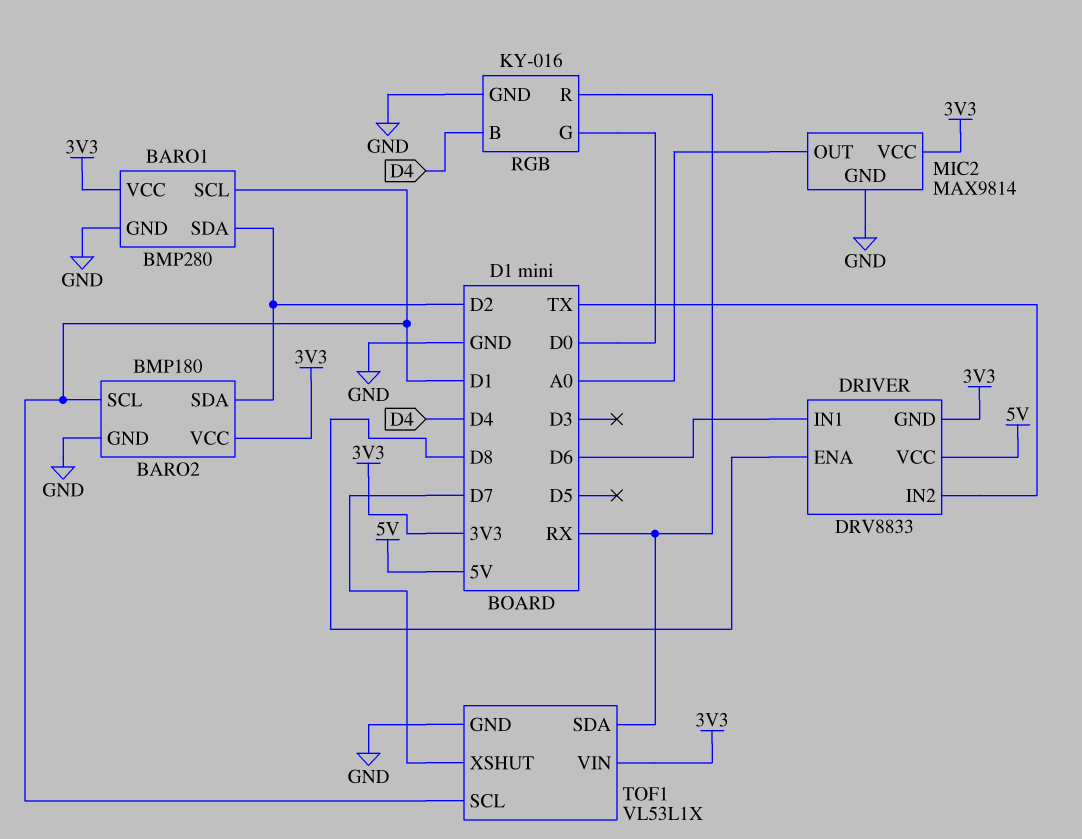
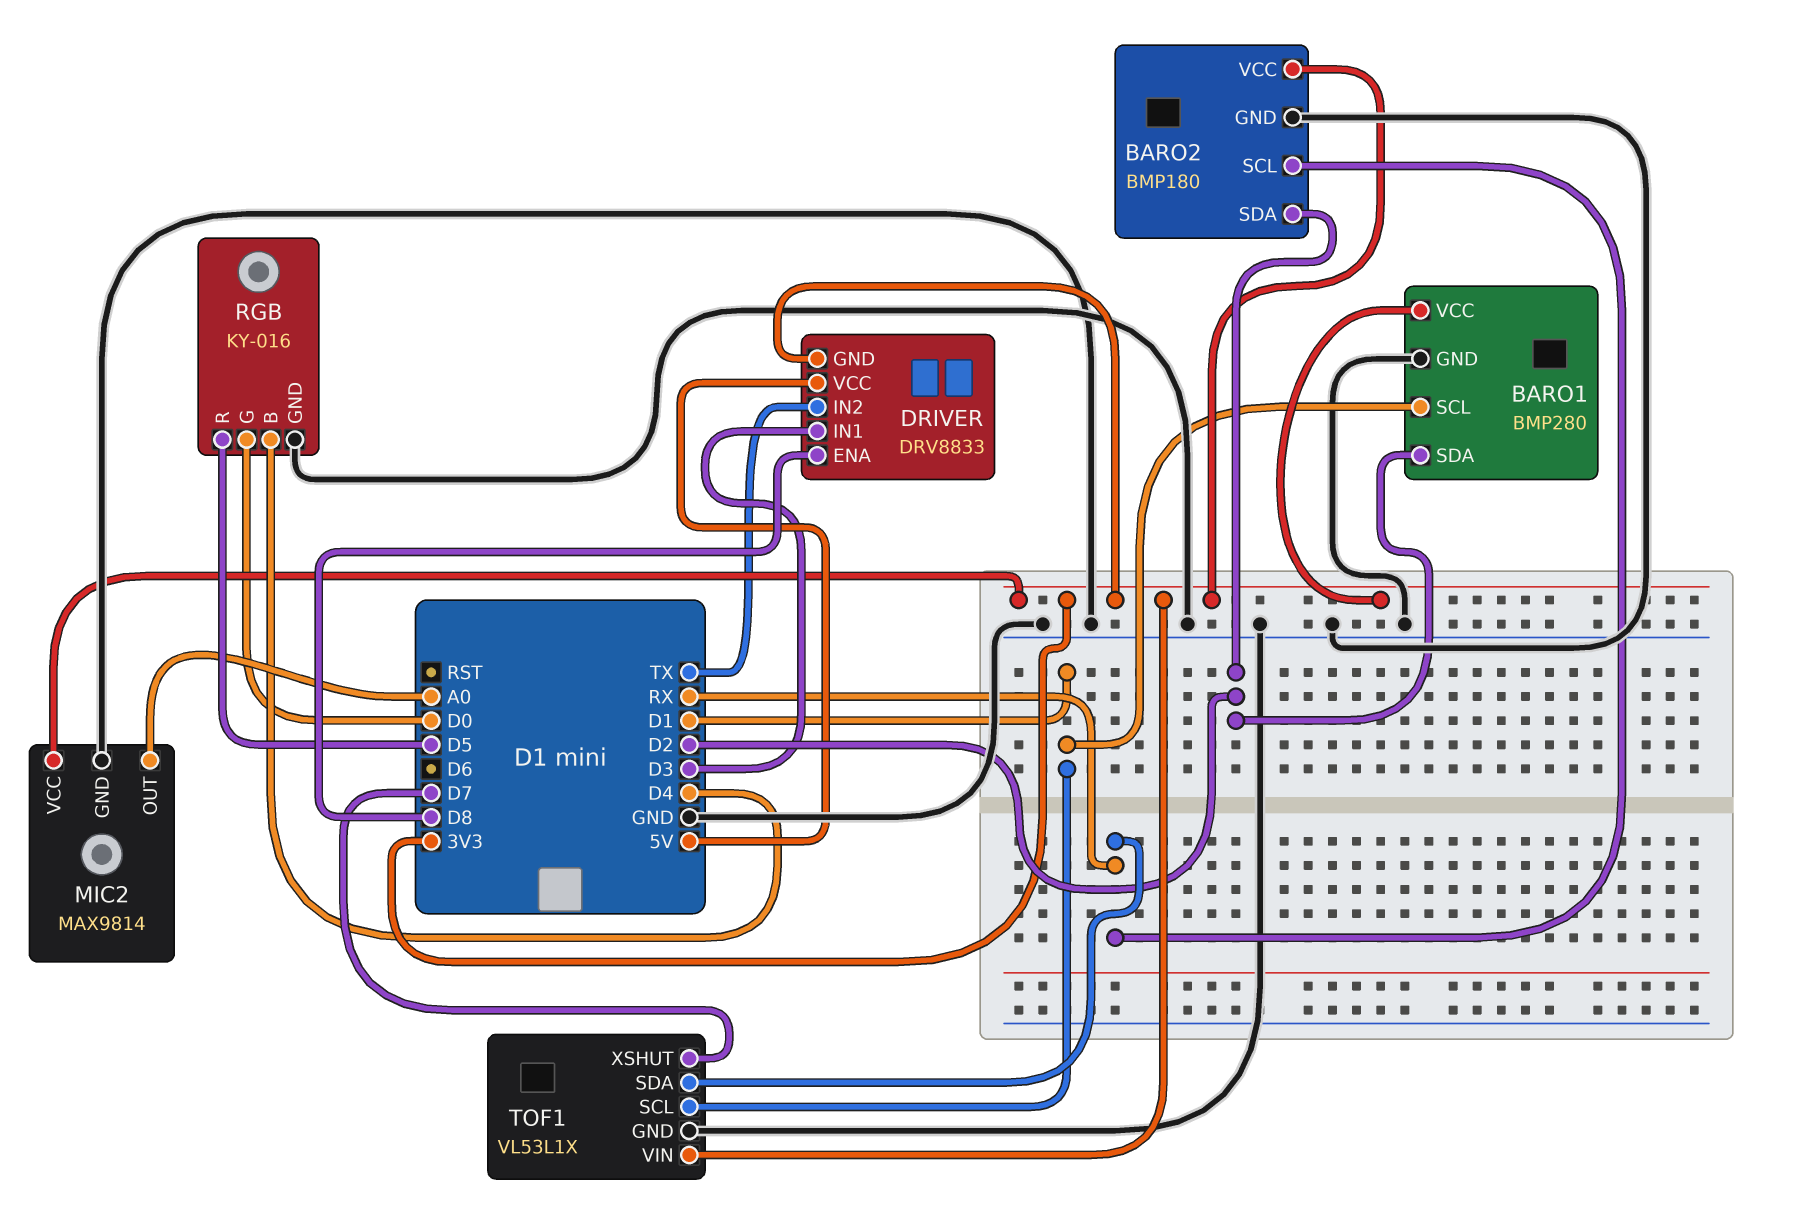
BARO2 pin SCL: D1 -> RX
DRIVER pin IN1: D6 -> D3
RGB pin R: RX -> D5

